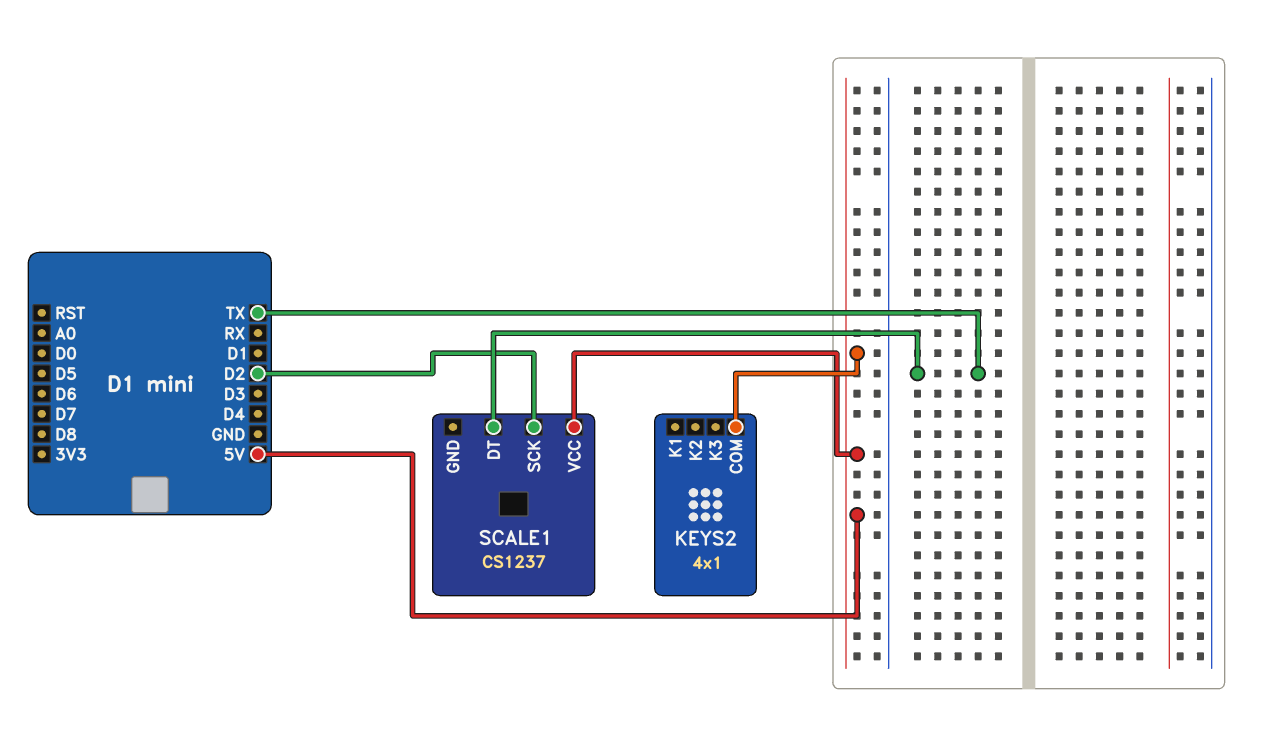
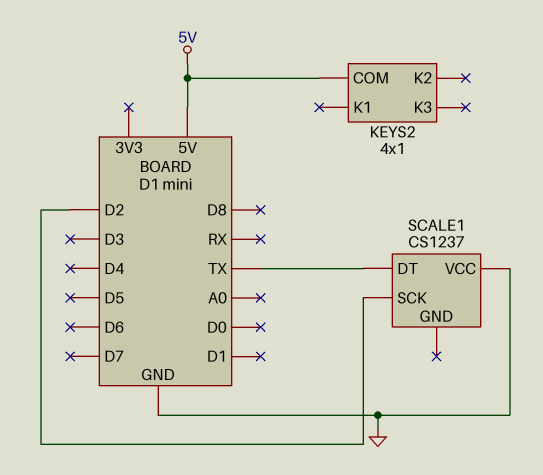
SCALE1 pin VCC: 5V -> GND

